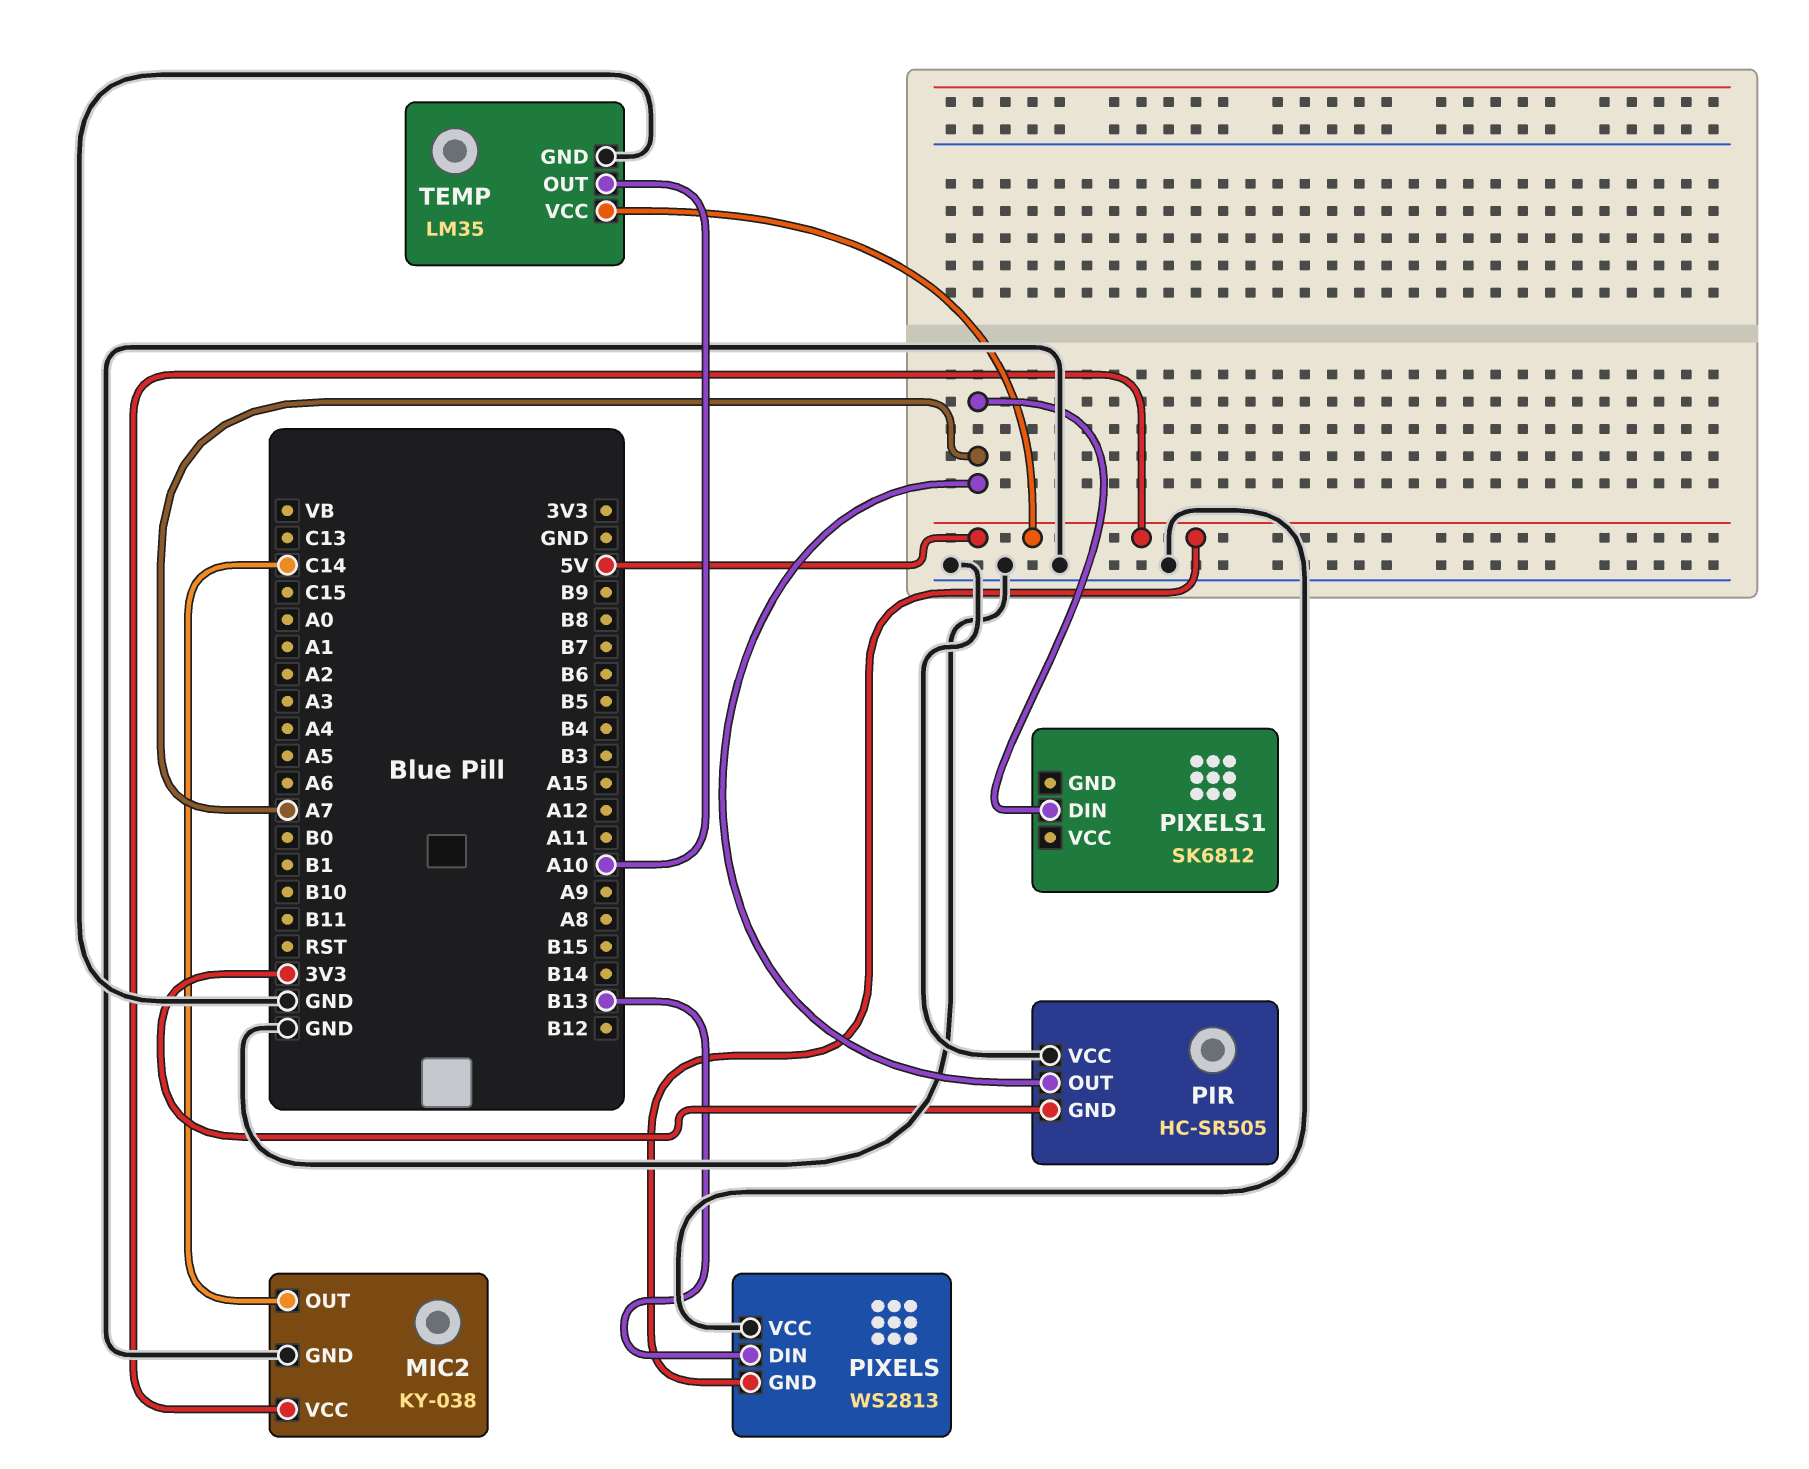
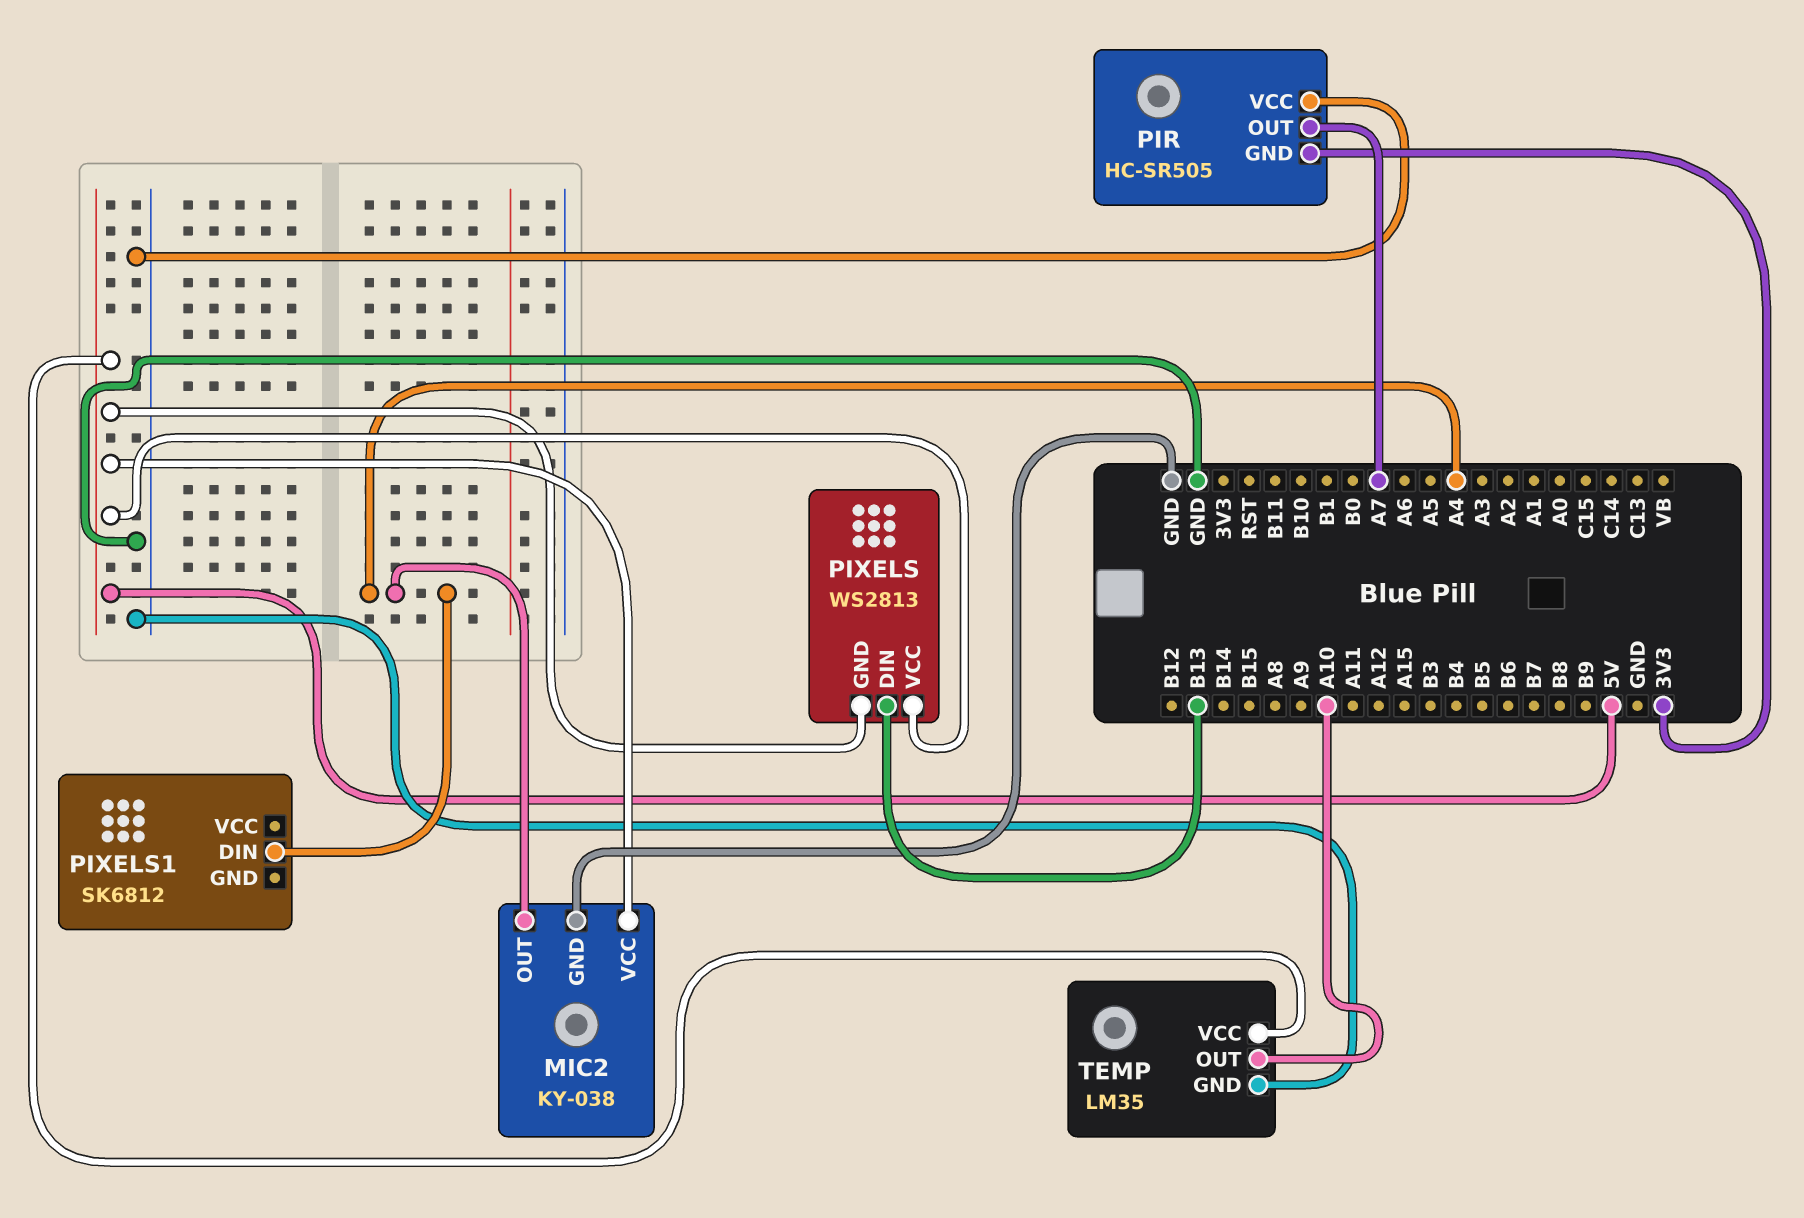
MIC2 pin OUT: C14 -> A4
PIXELS pin VCC: GND -> 5V
PIXELS1 pin DIN: A7 -> A4

